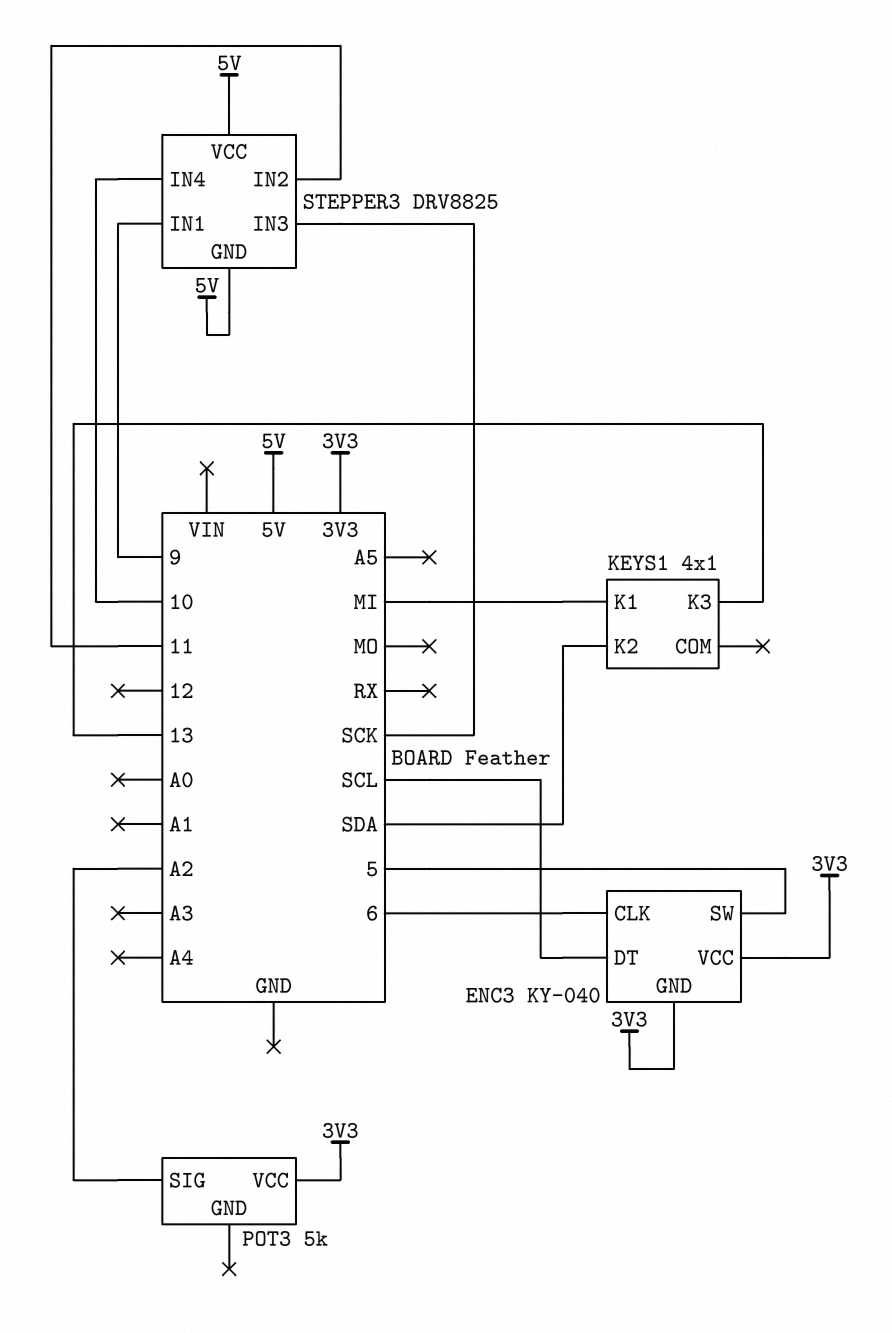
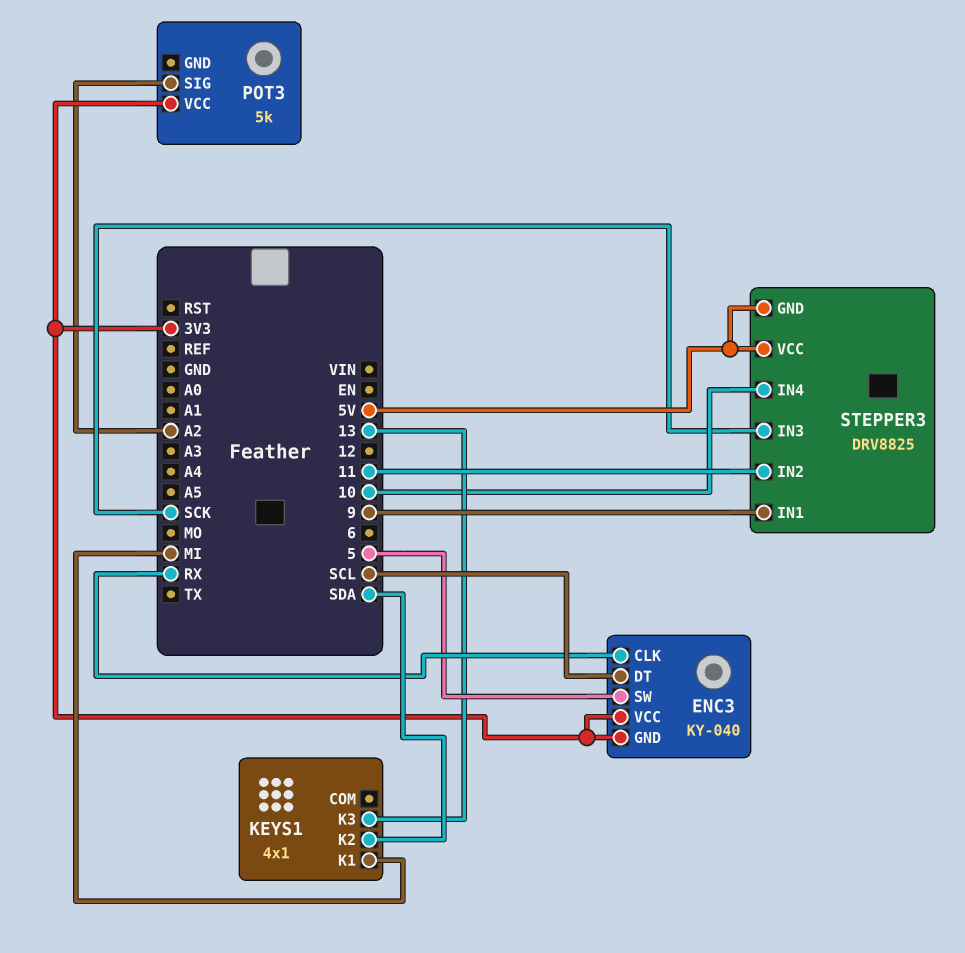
ENC3 pin CLK: 6 -> RX

